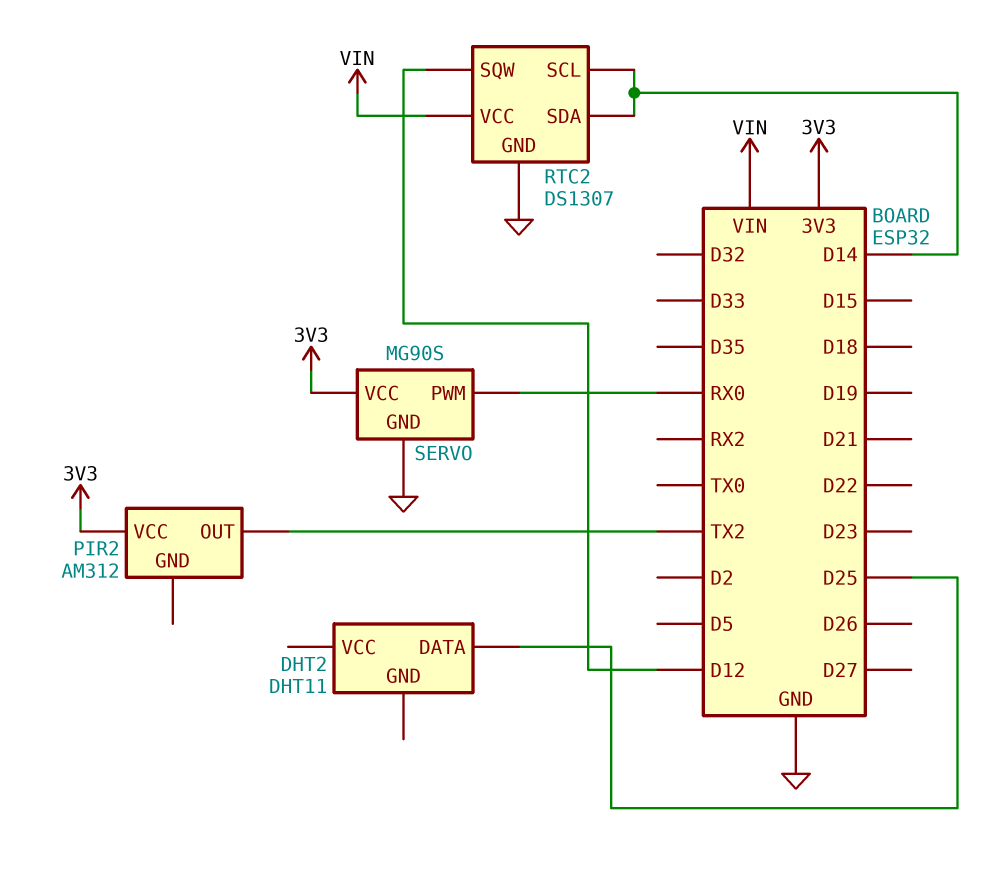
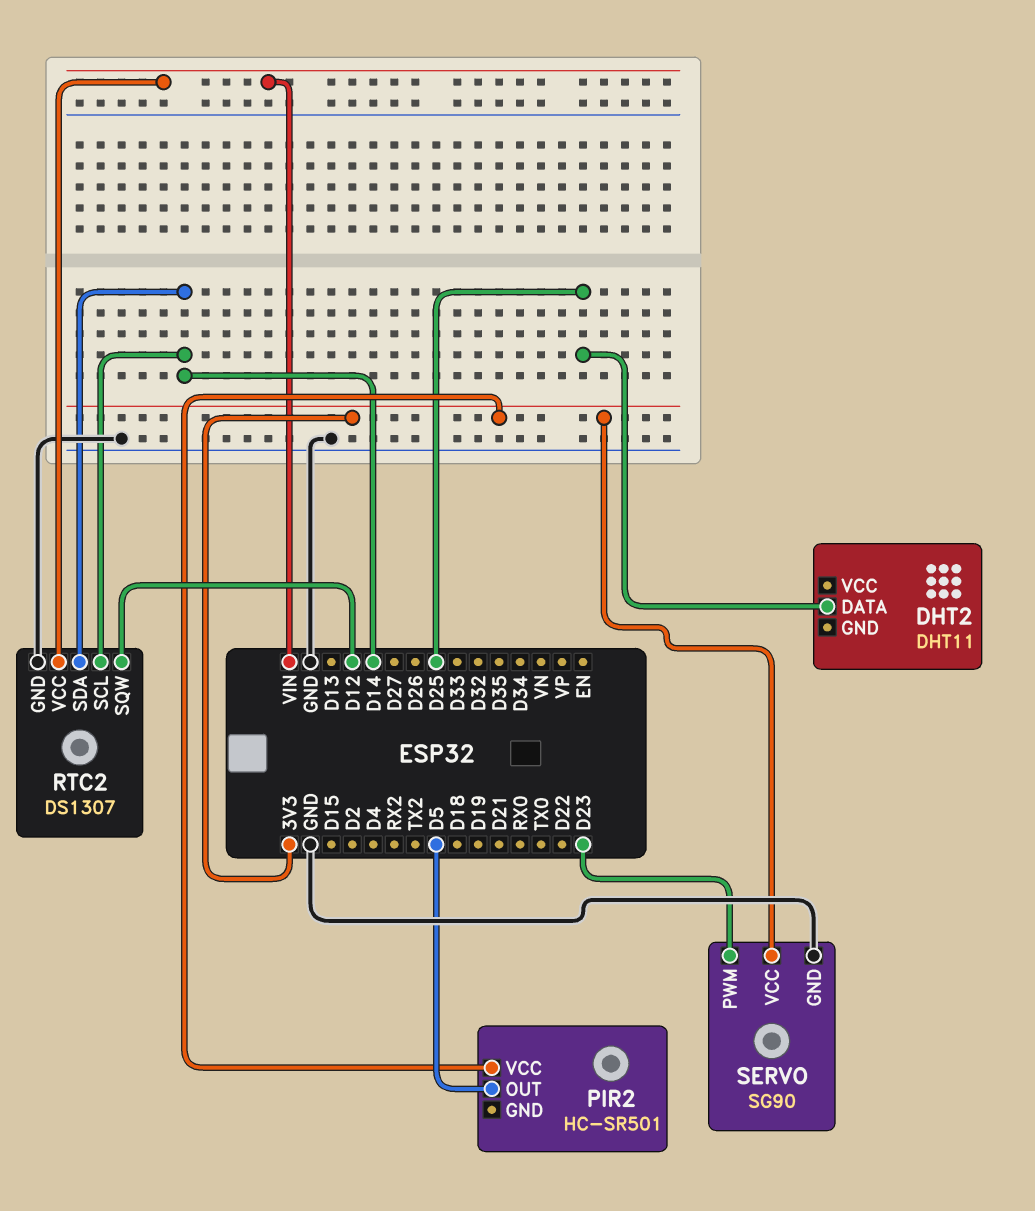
PIR2: AM312 -> HC-SR501
PIR2 pin OUT: TX2 -> D5
SERVO: MG90S -> SG90
SERVO pin PWM: RX0 -> D23

